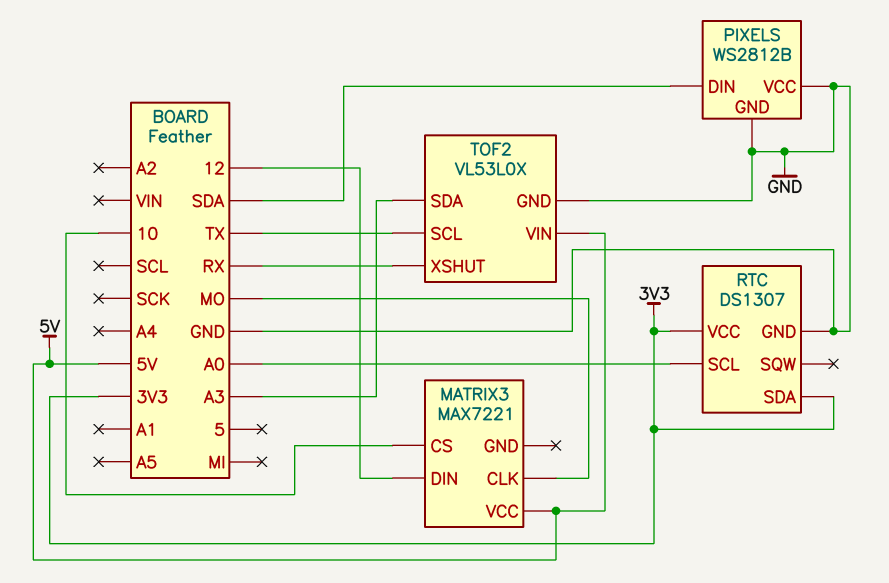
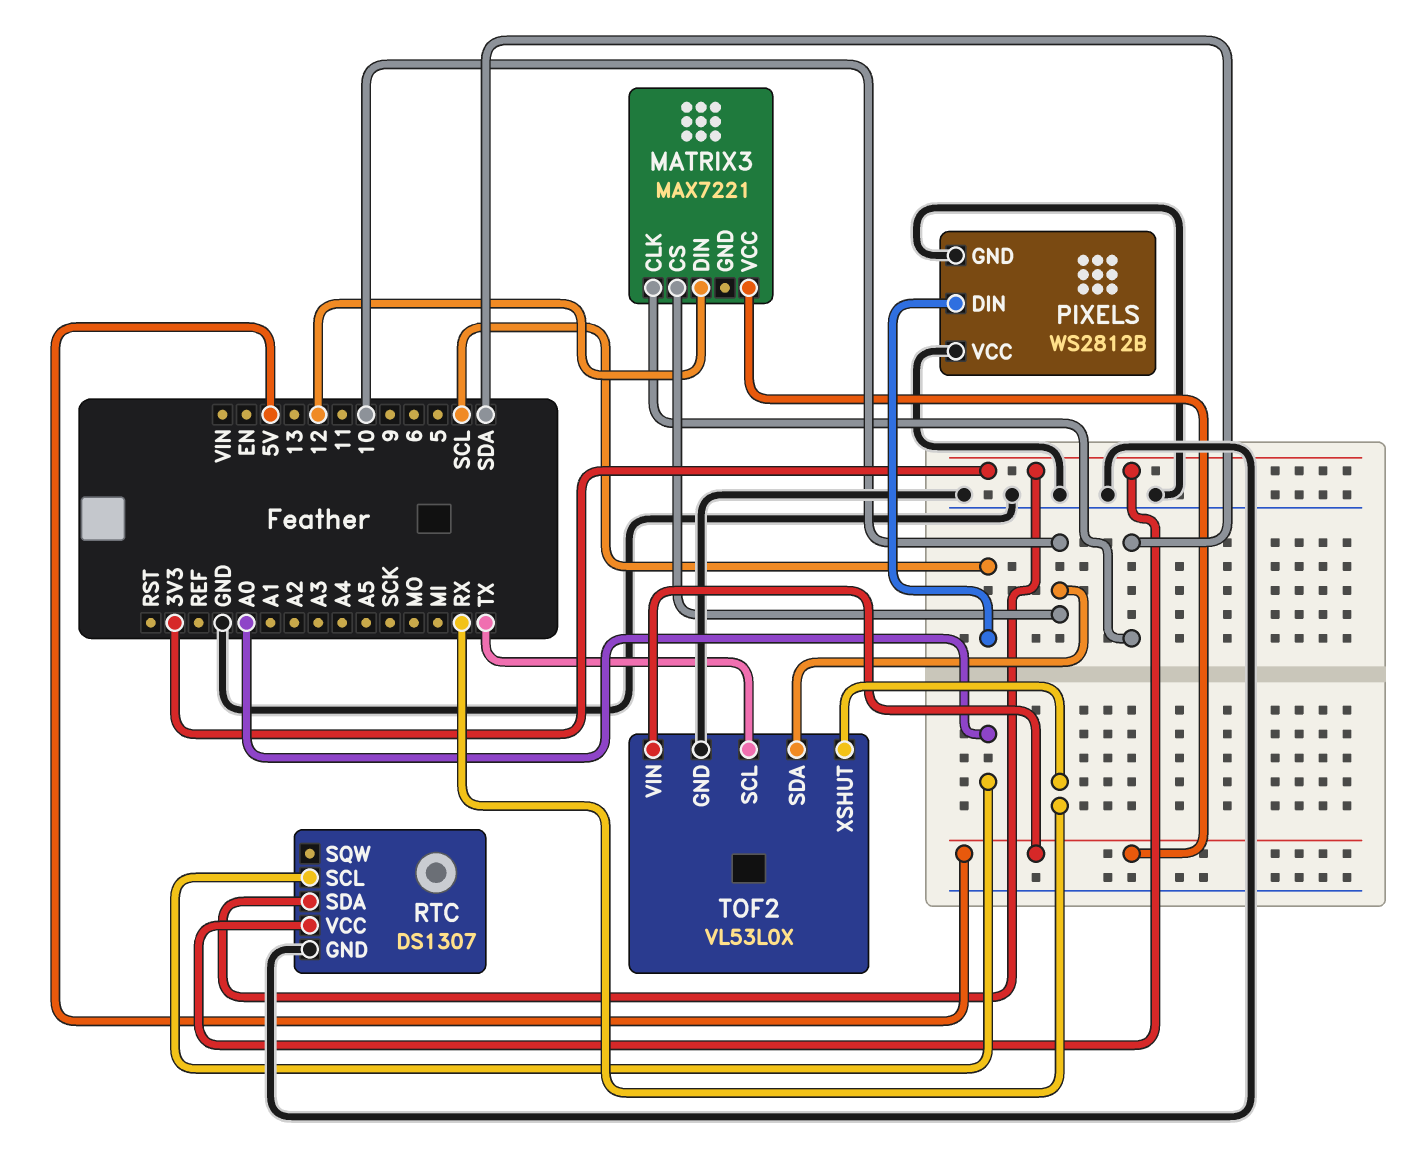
MATRIX3 pin CLK: MO -> SDA
PIXELS pin DIN: SDA -> SCL
TOF2 pin SDA: A3 -> 10

